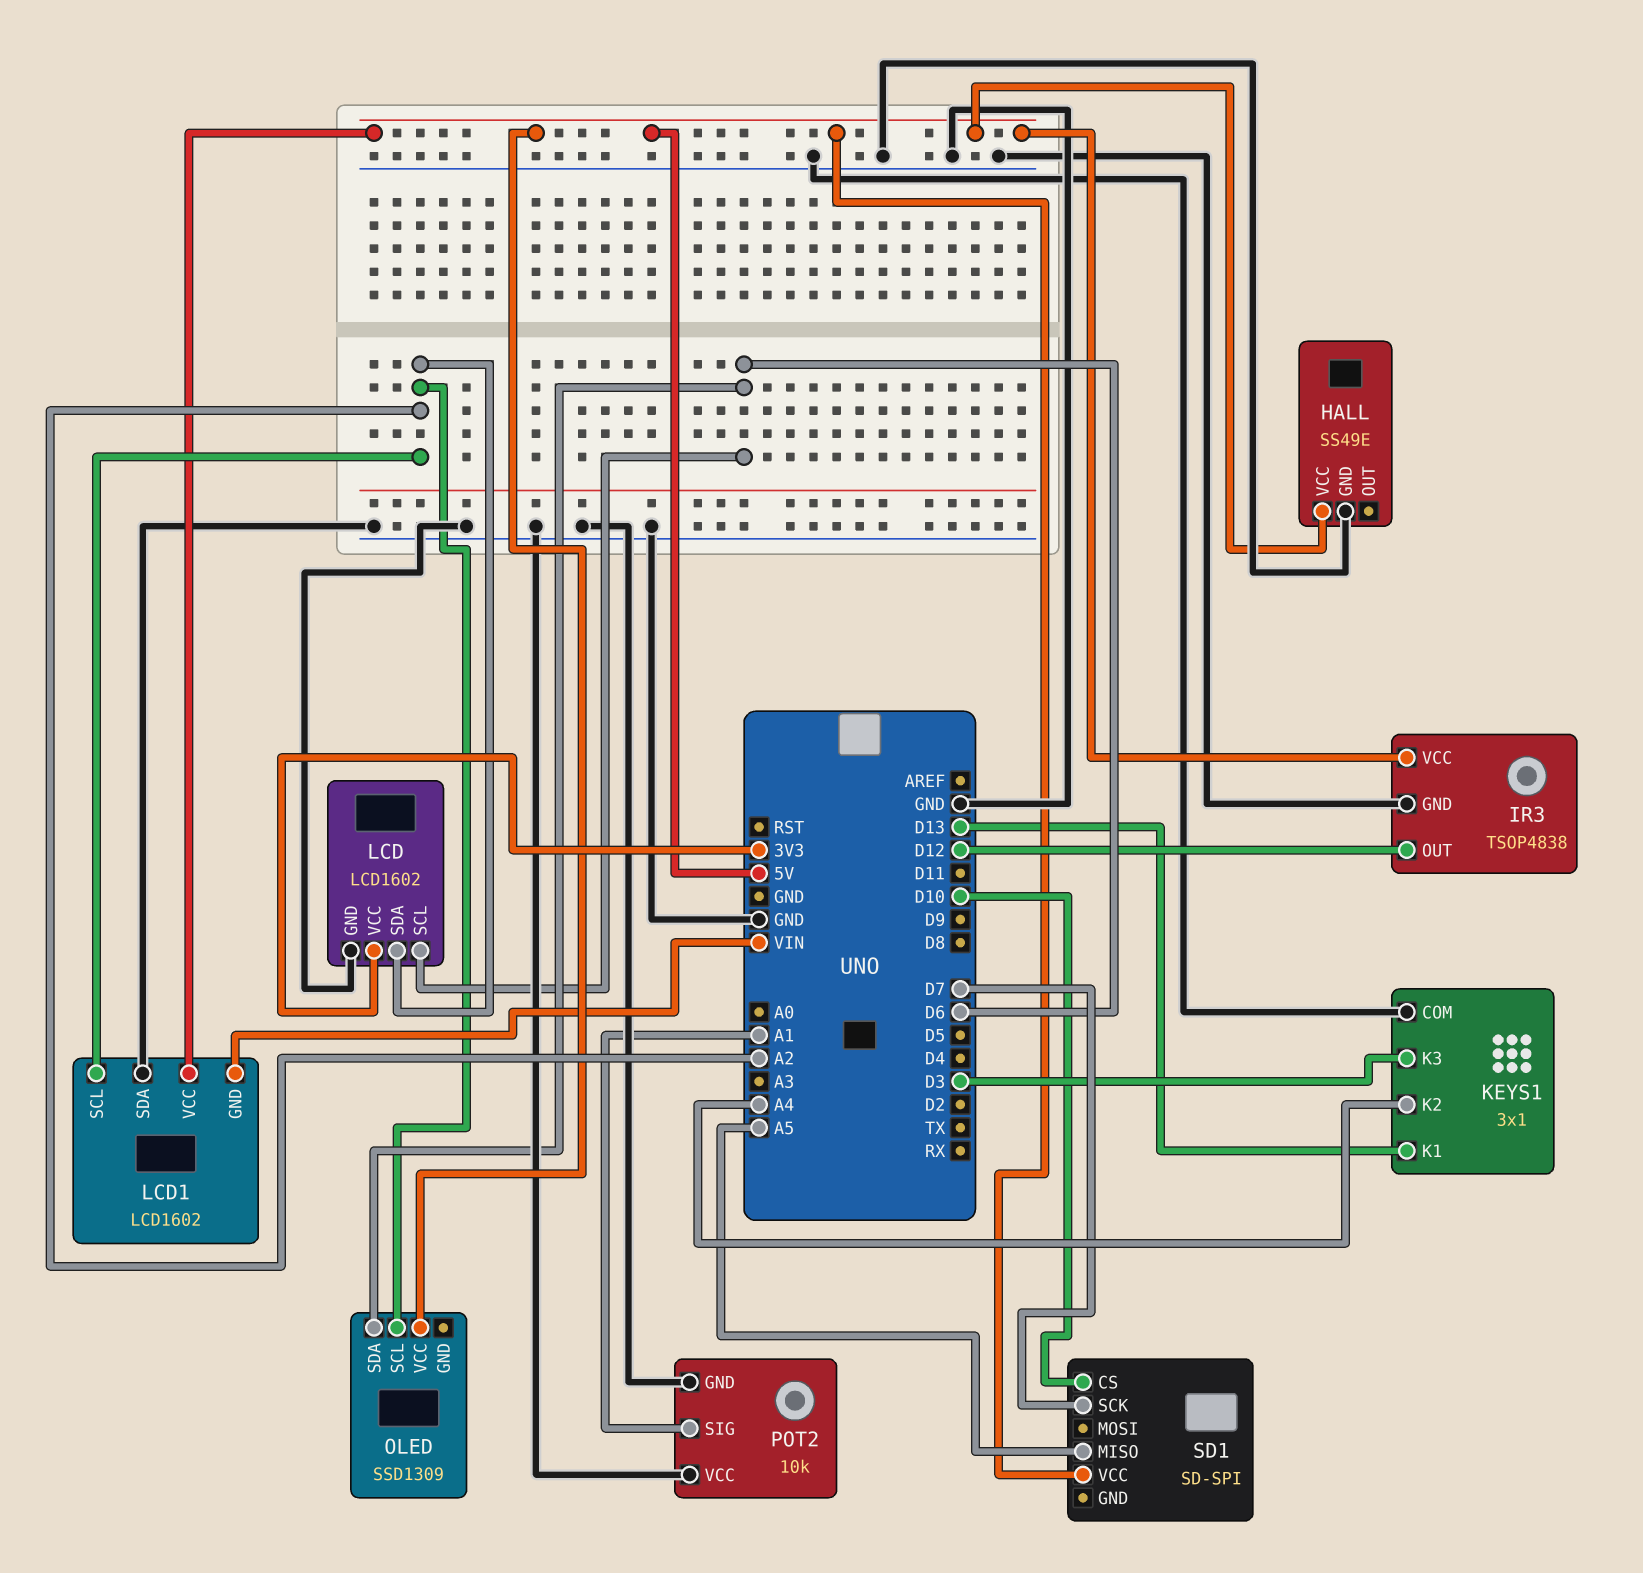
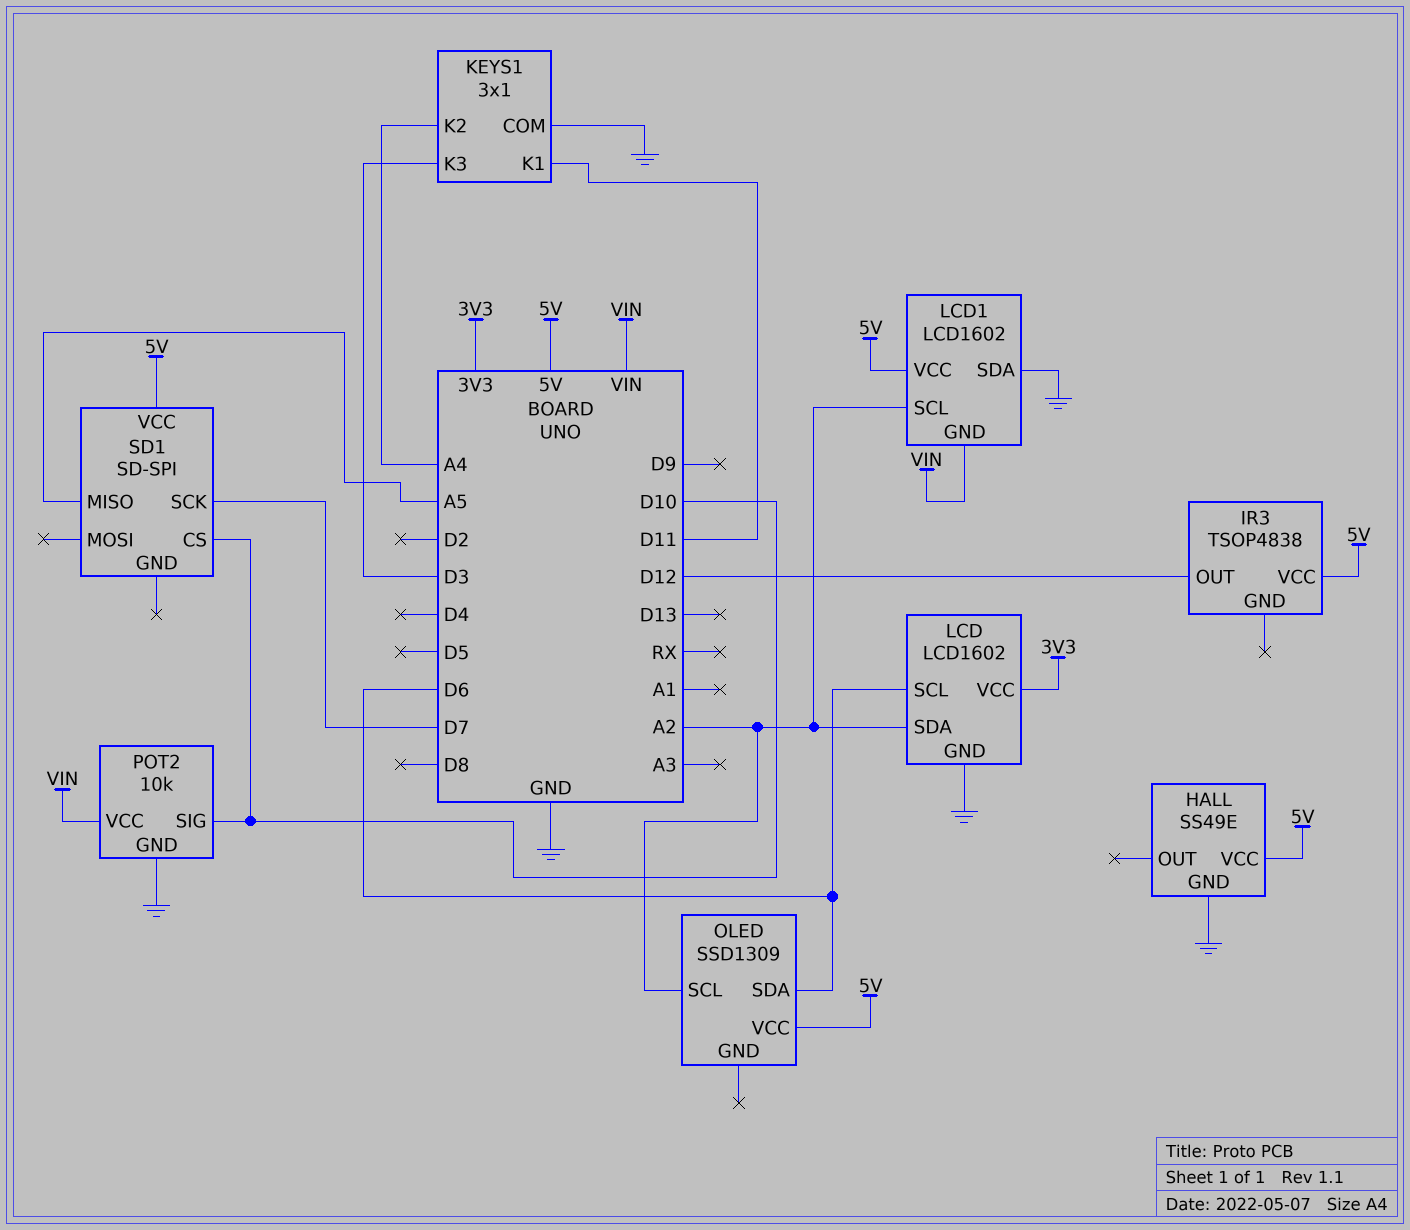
IR3 pin GND: GND -> none
KEYS1 pin K1: D13 -> D11
POT2 pin SIG: A1 -> D10
POT2 pin VCC: GND -> VIN

